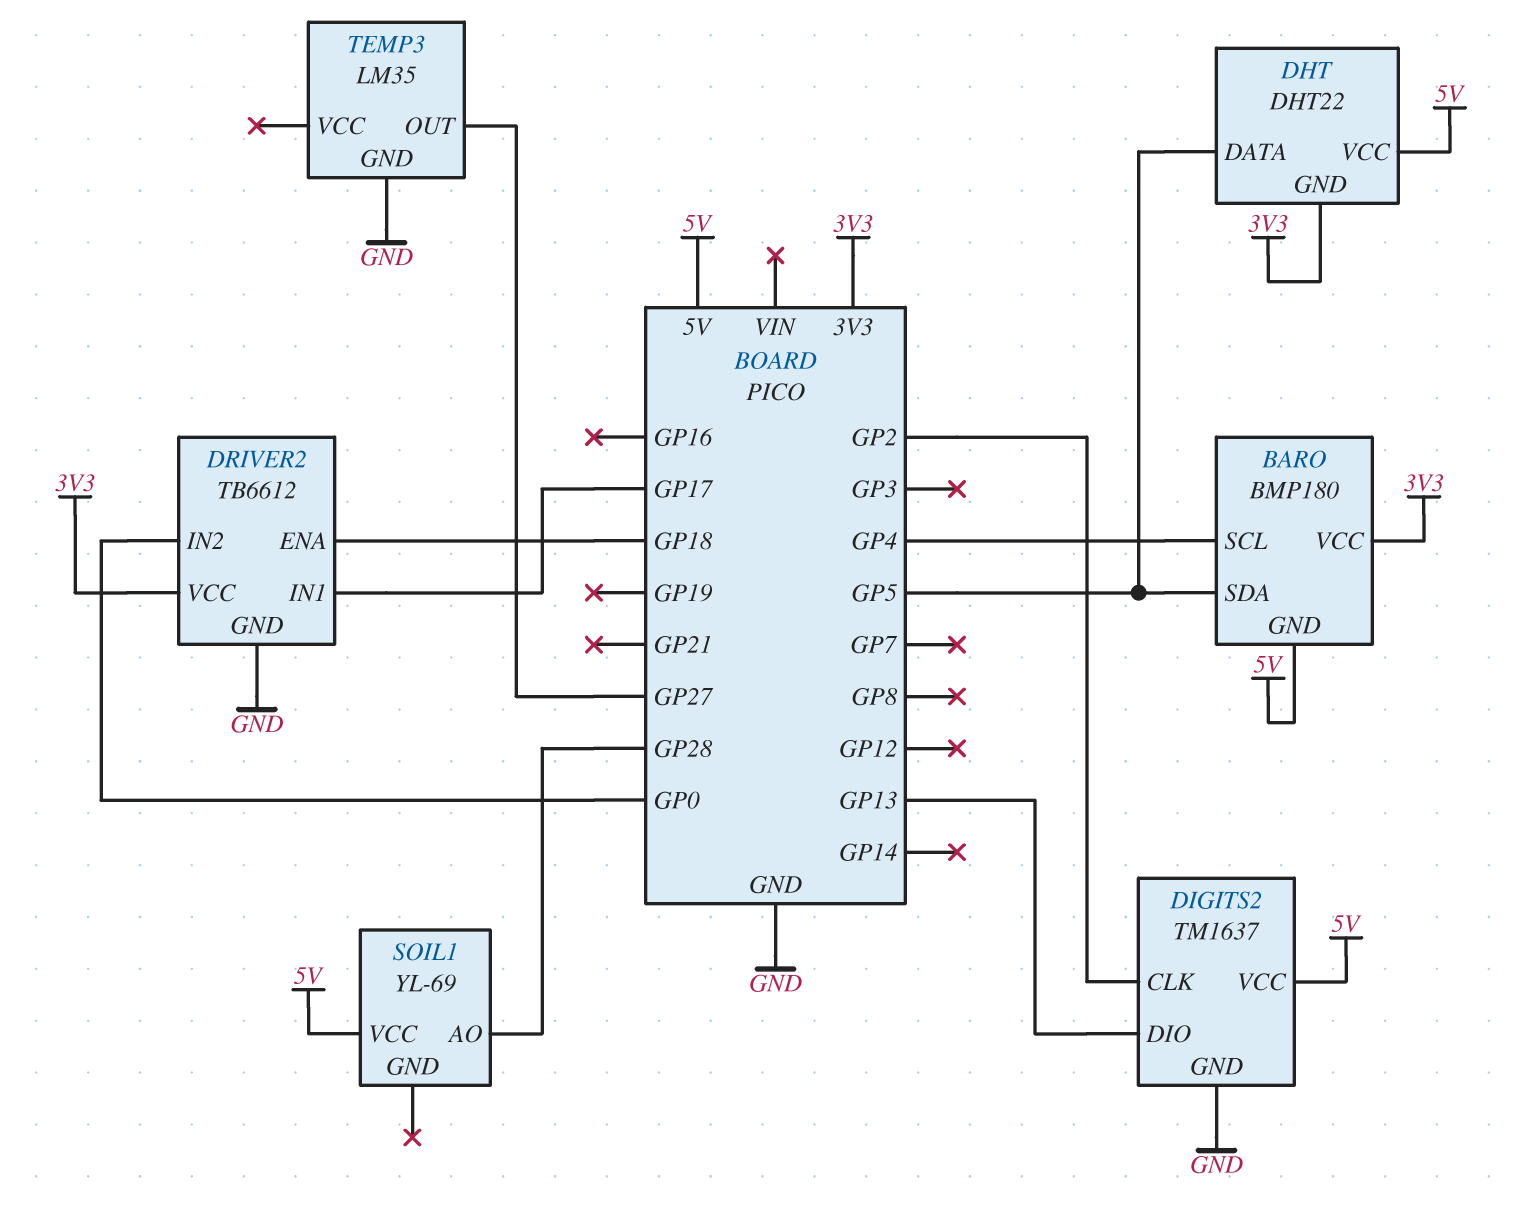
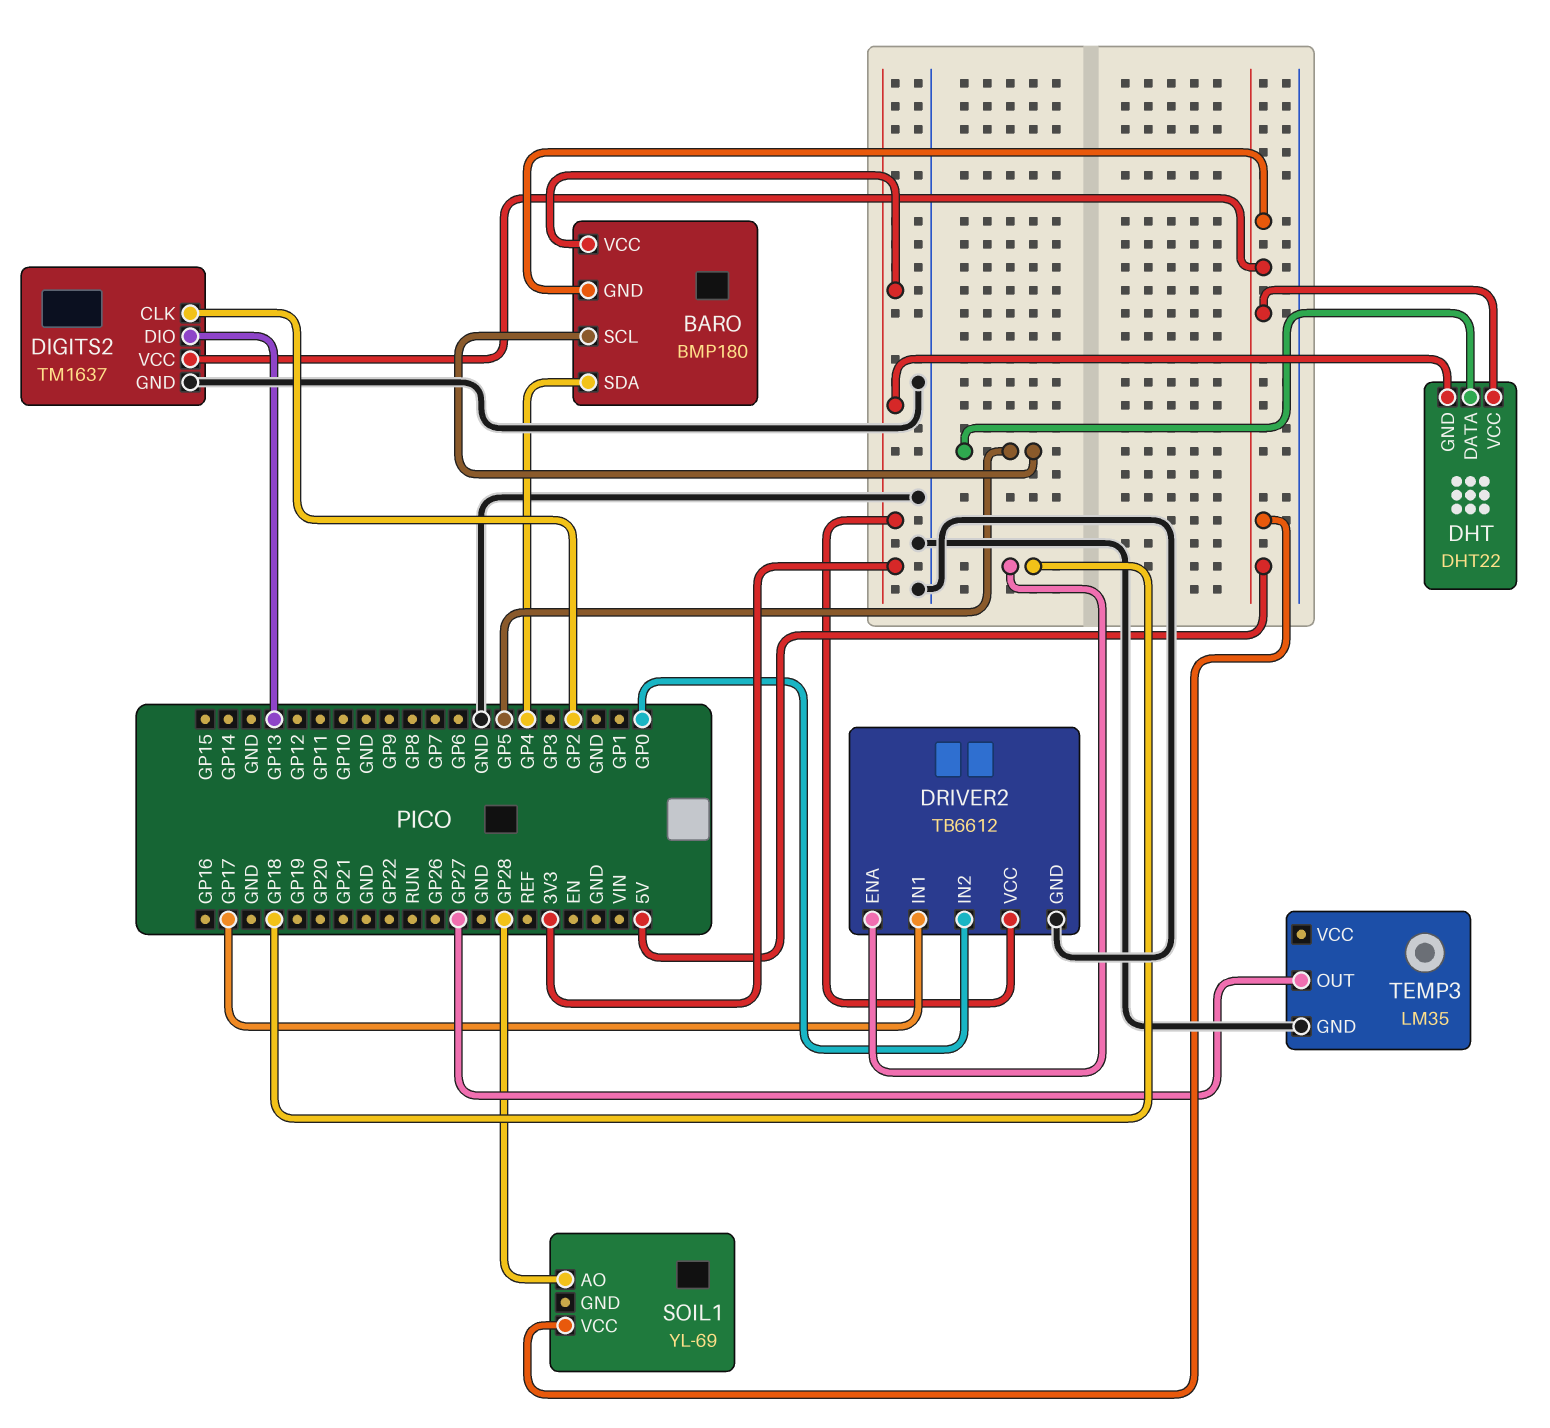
BARO pin SCL: GP4 -> GP5
BARO pin SDA: GP5 -> GP4

